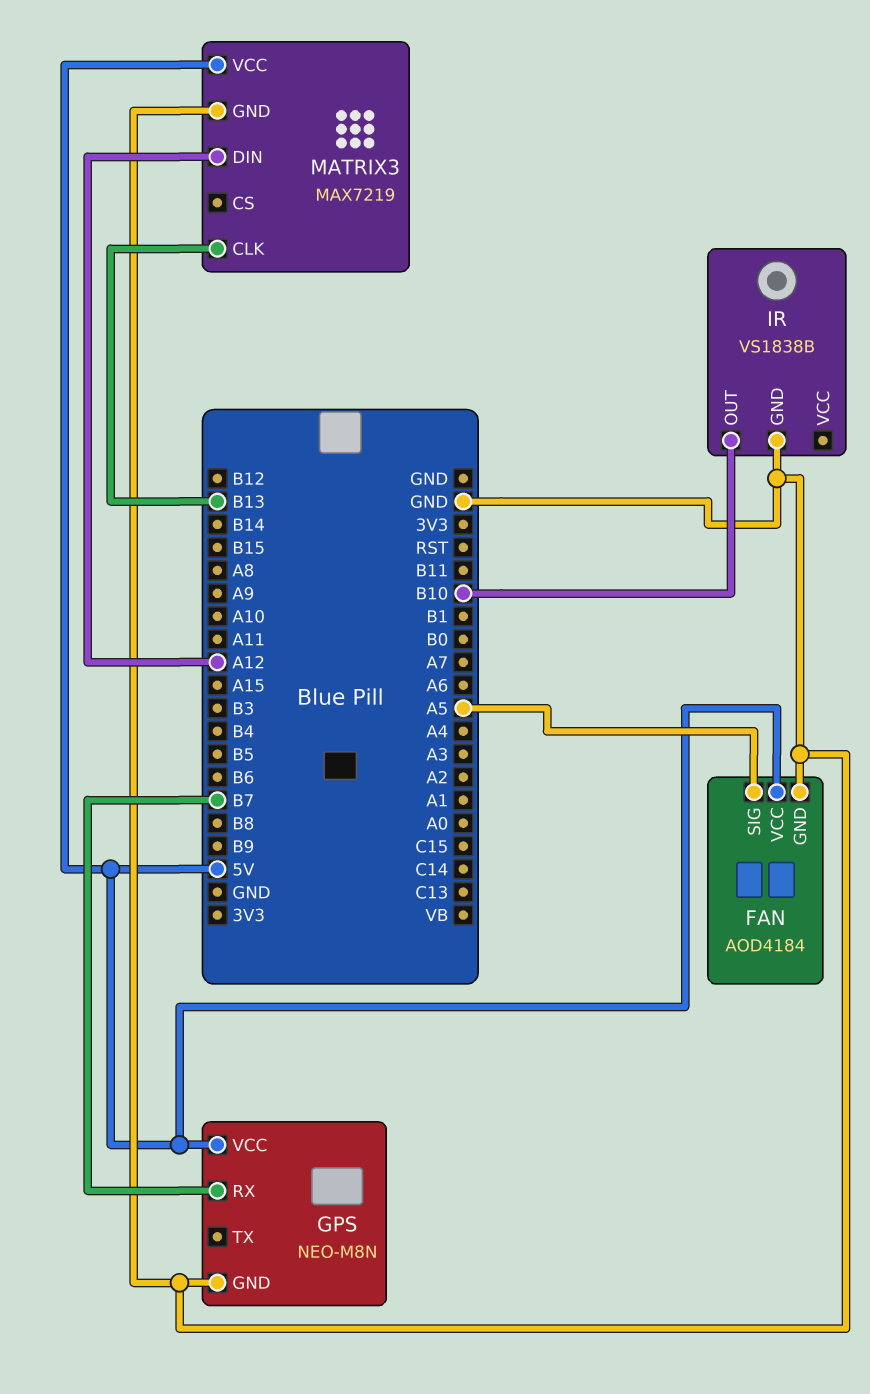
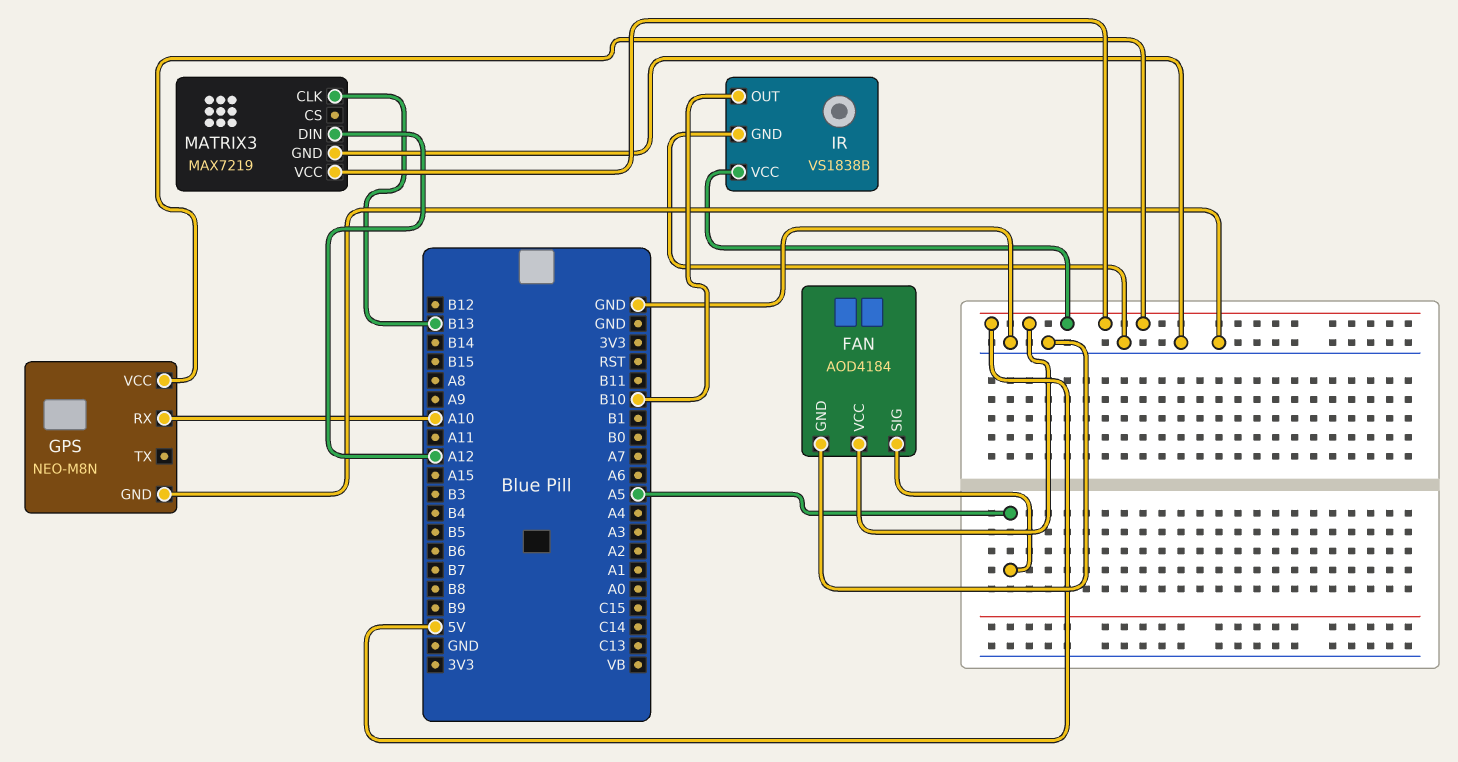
GPS pin RX: B7 -> A10
IR pin VCC: none -> 5V

